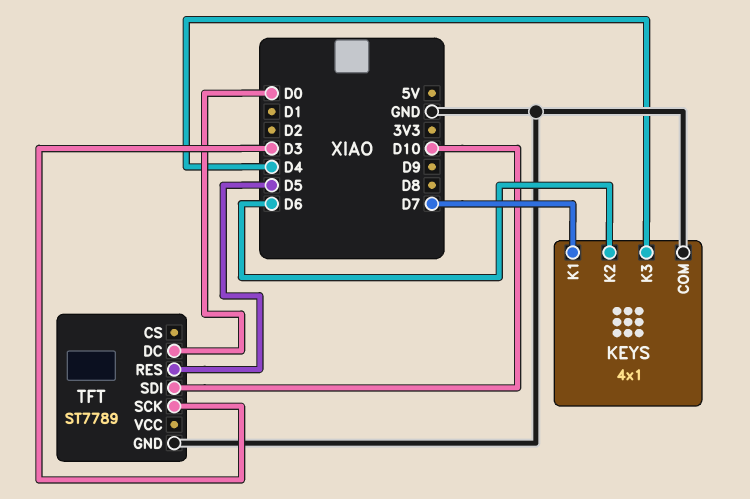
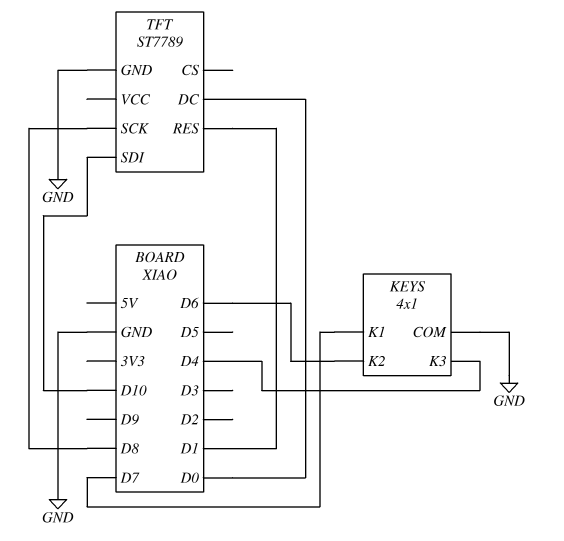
TFT pin RES: D5 -> D1
TFT pin SCK: D3 -> D8

